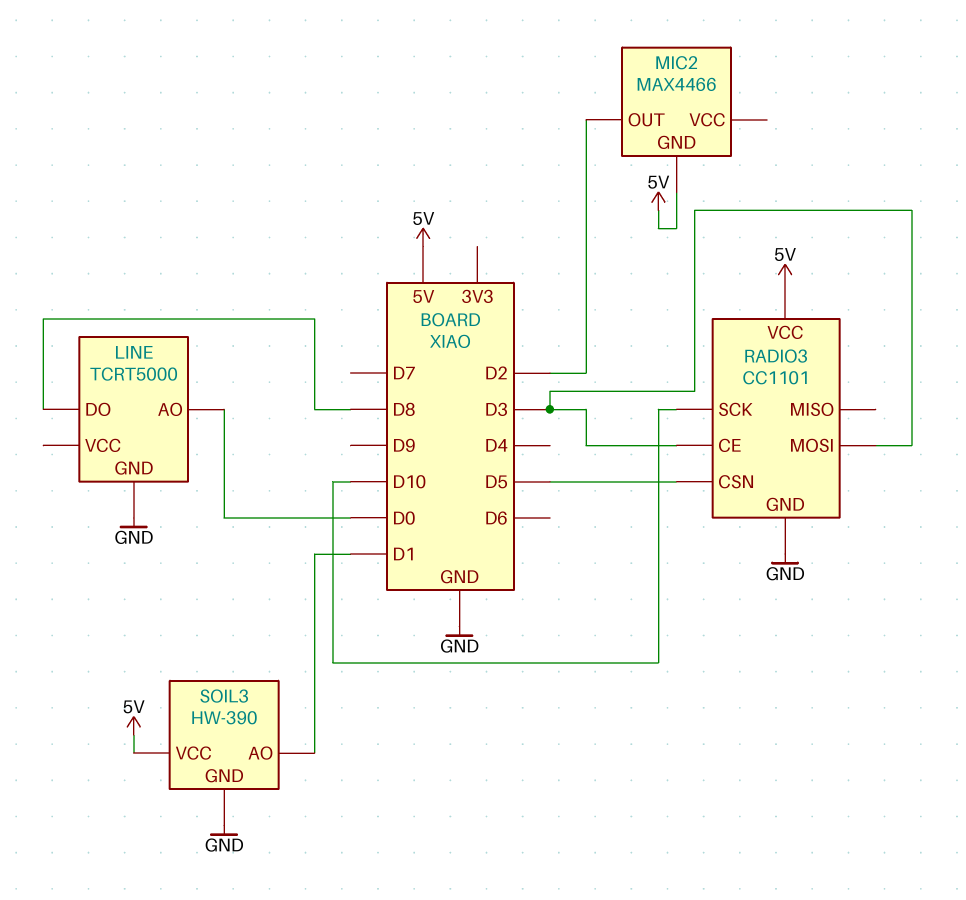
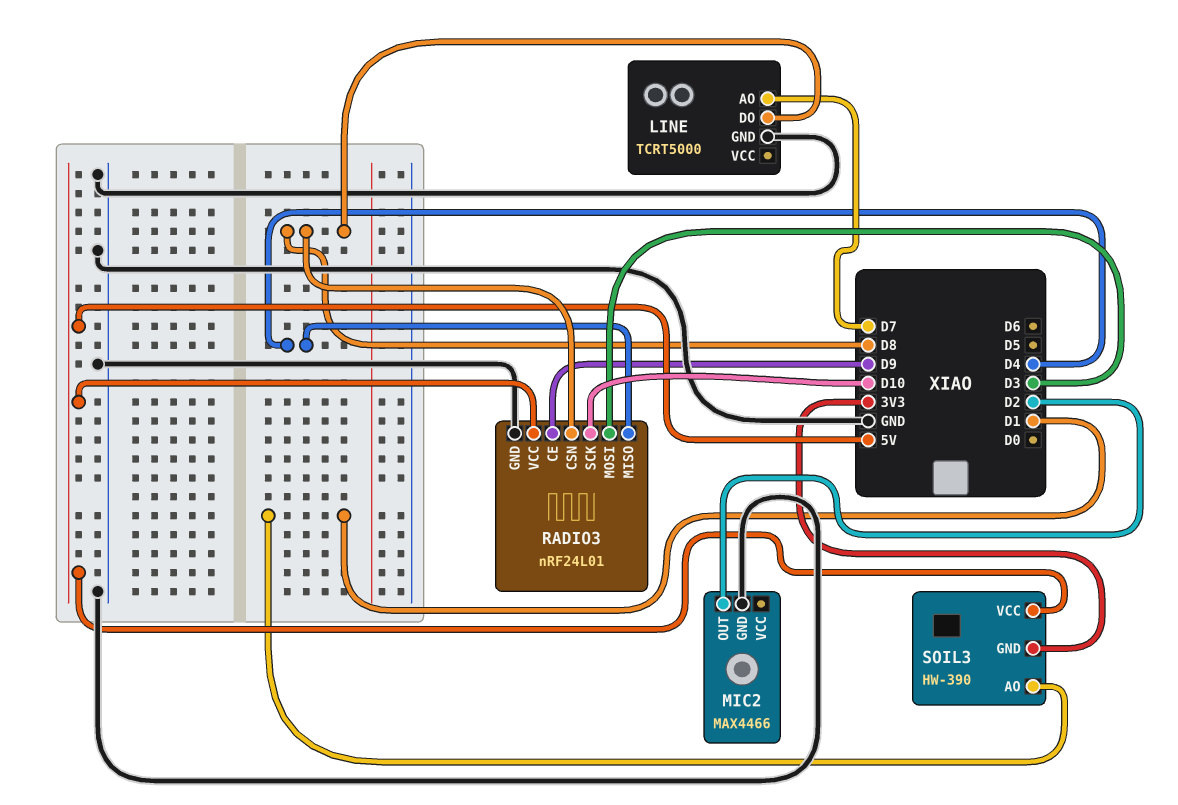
LINE pin AO: D0 -> D7
MIC2 pin GND: 5V -> GND
RADIO3: CC1101 -> nRF24L01
RADIO3 pin CE: D3 -> D9
RADIO3 pin CSN: D5 -> D8
RADIO3 pin MISO: none -> D4
SOIL3 pin GND: GND -> 3V3

